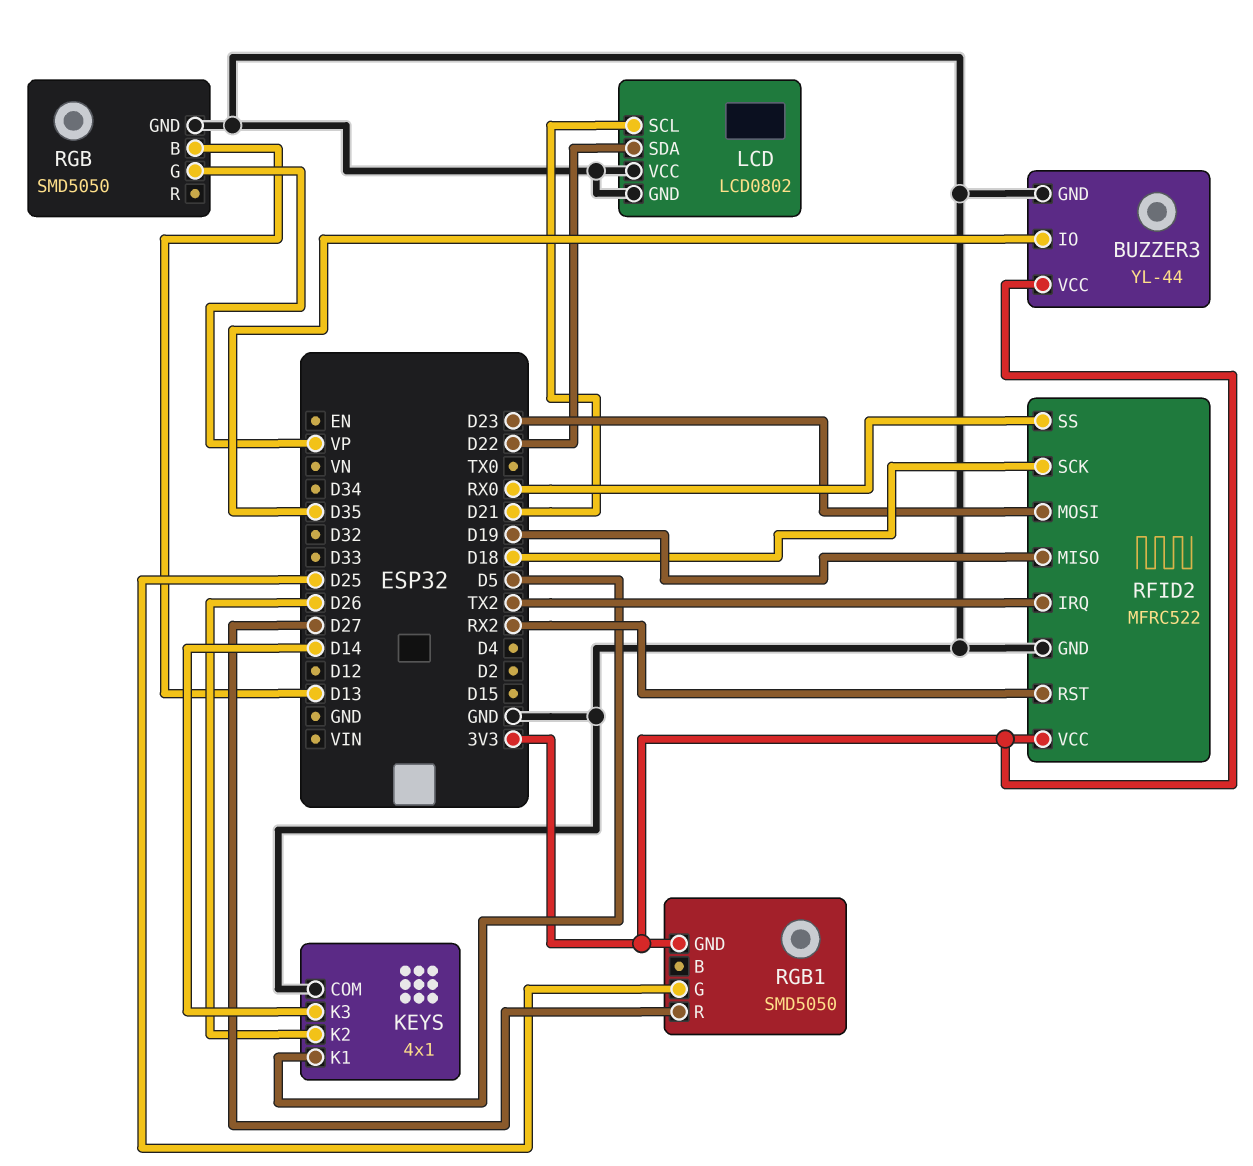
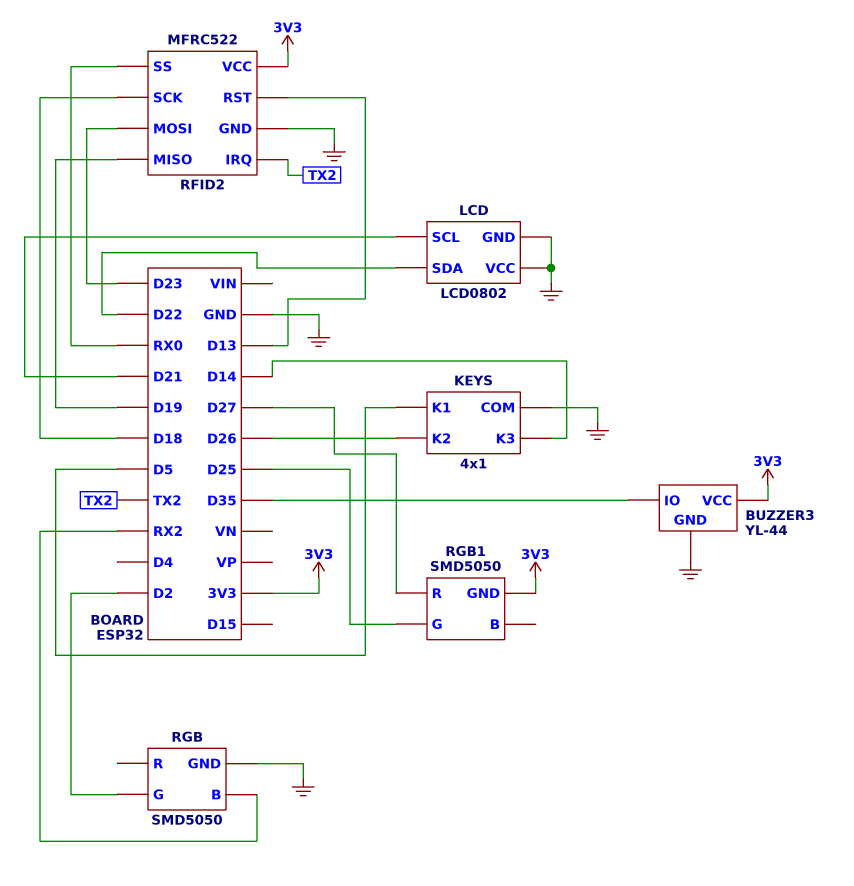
RFID2 pin RST: RX2 -> D13
RGB pin B: D13 -> RX2
RGB pin G: VP -> D2

